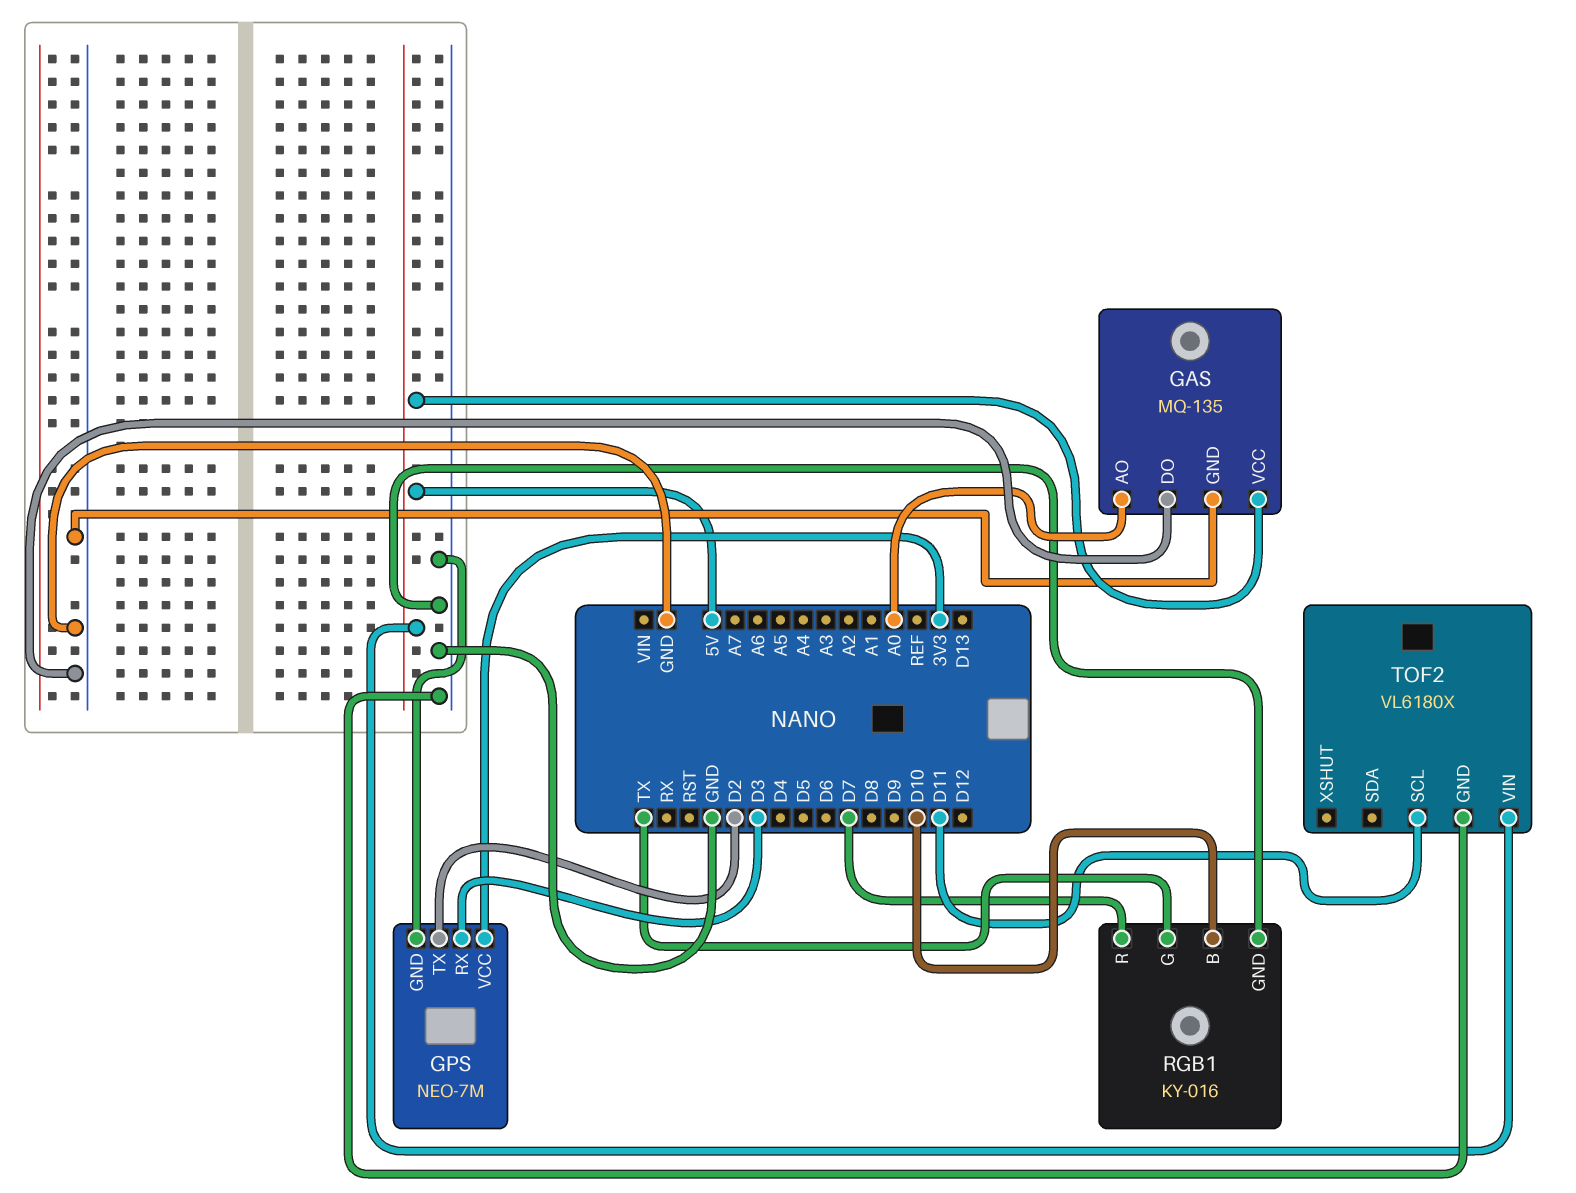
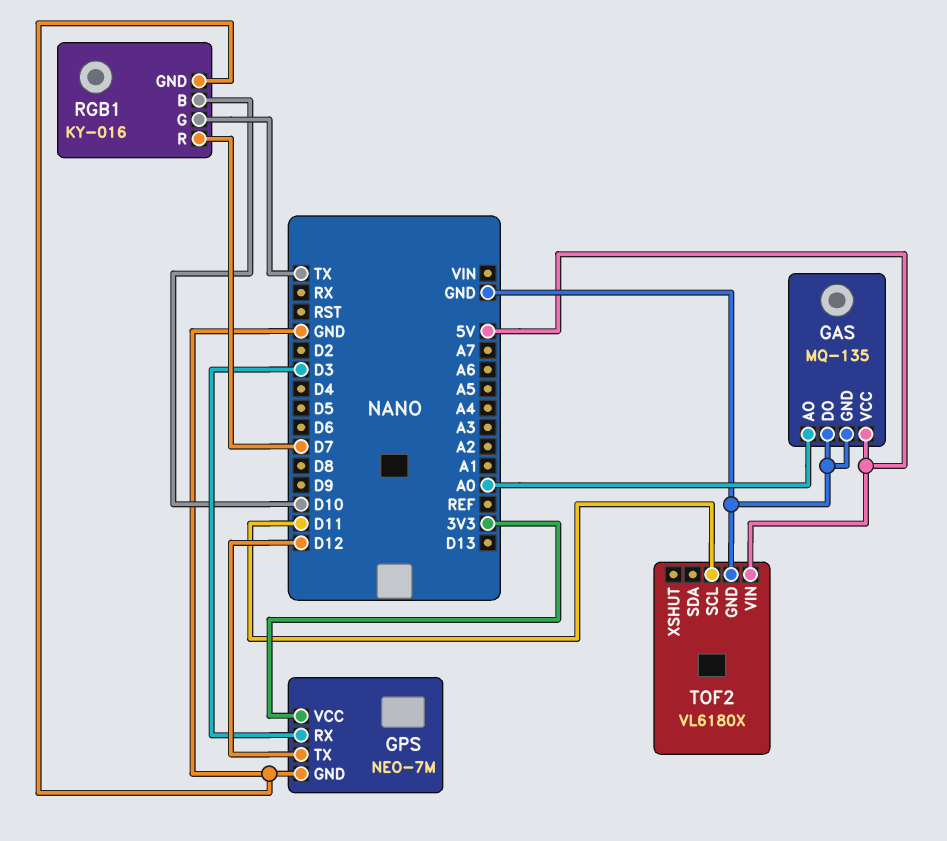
GPS pin TX: D2 -> D12

